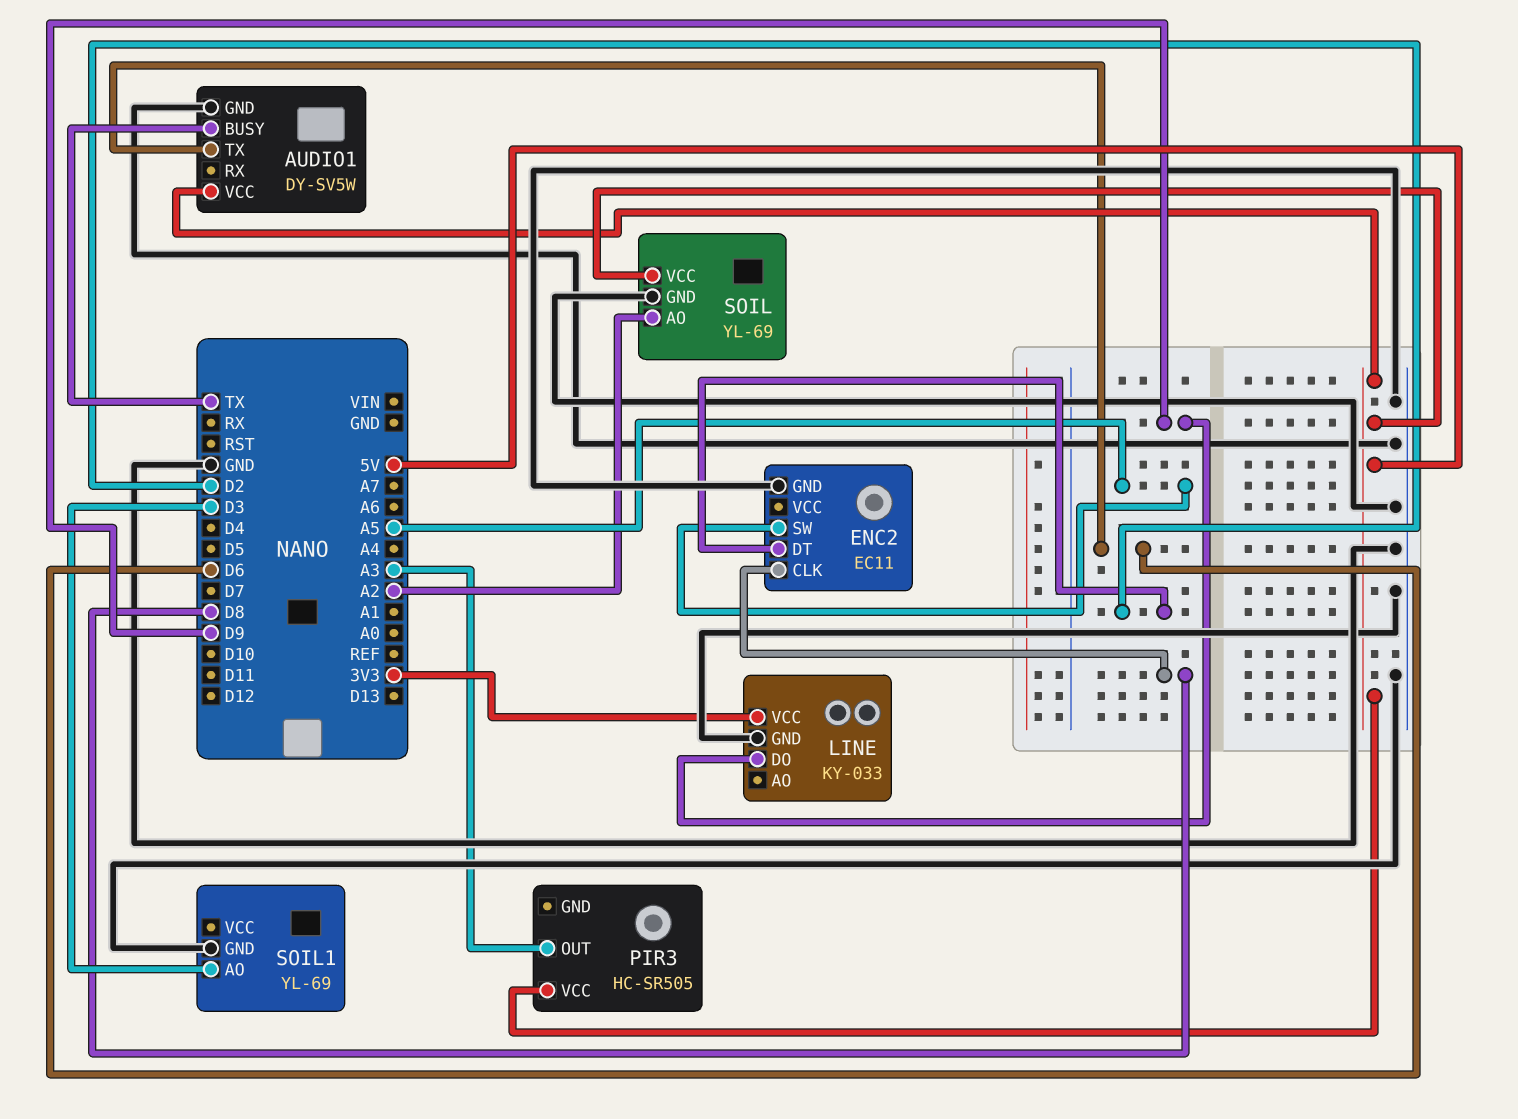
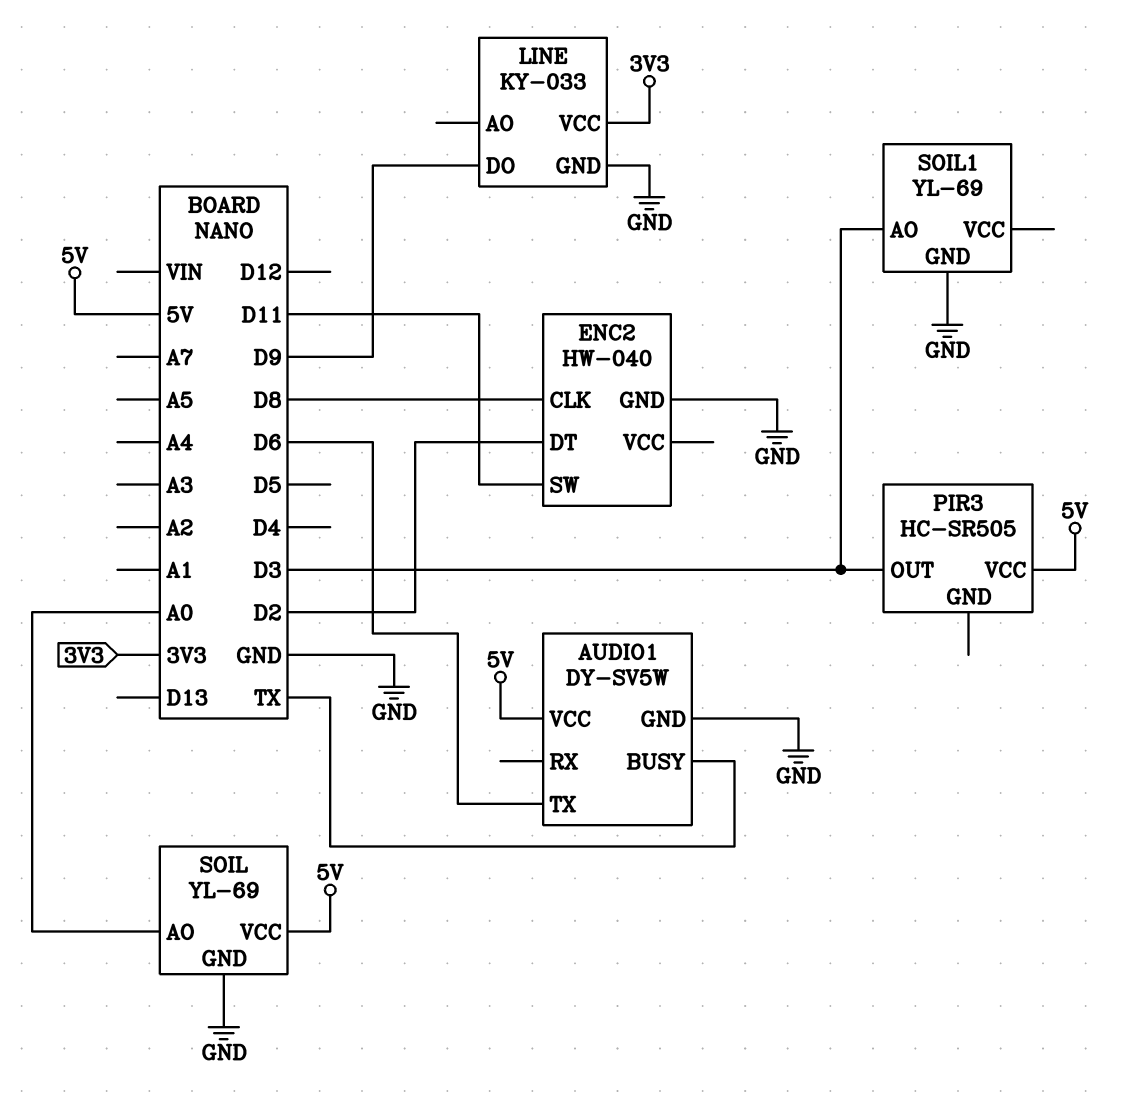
ENC2: EC11 -> HW-040
ENC2 pin SW: A5 -> D11
PIR3 pin OUT: A3 -> D3
SOIL pin AO: A2 -> A0

